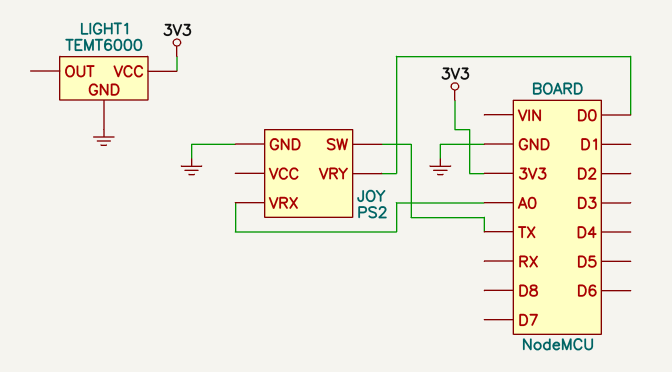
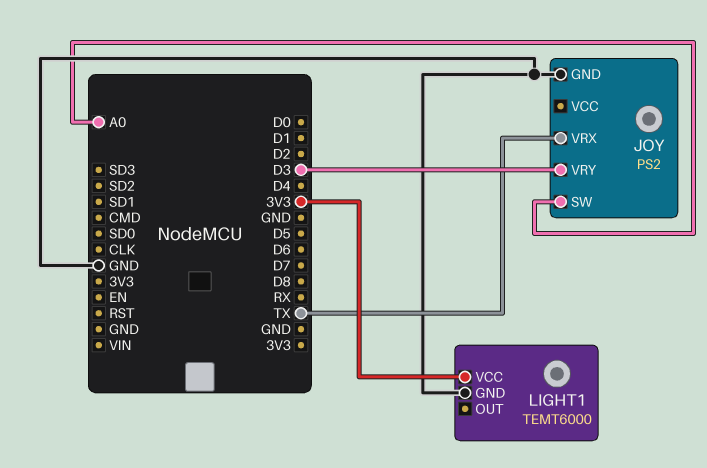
JOY pin SW: TX -> A0
JOY pin VRX: A0 -> TX
JOY pin VRY: D0 -> D3

